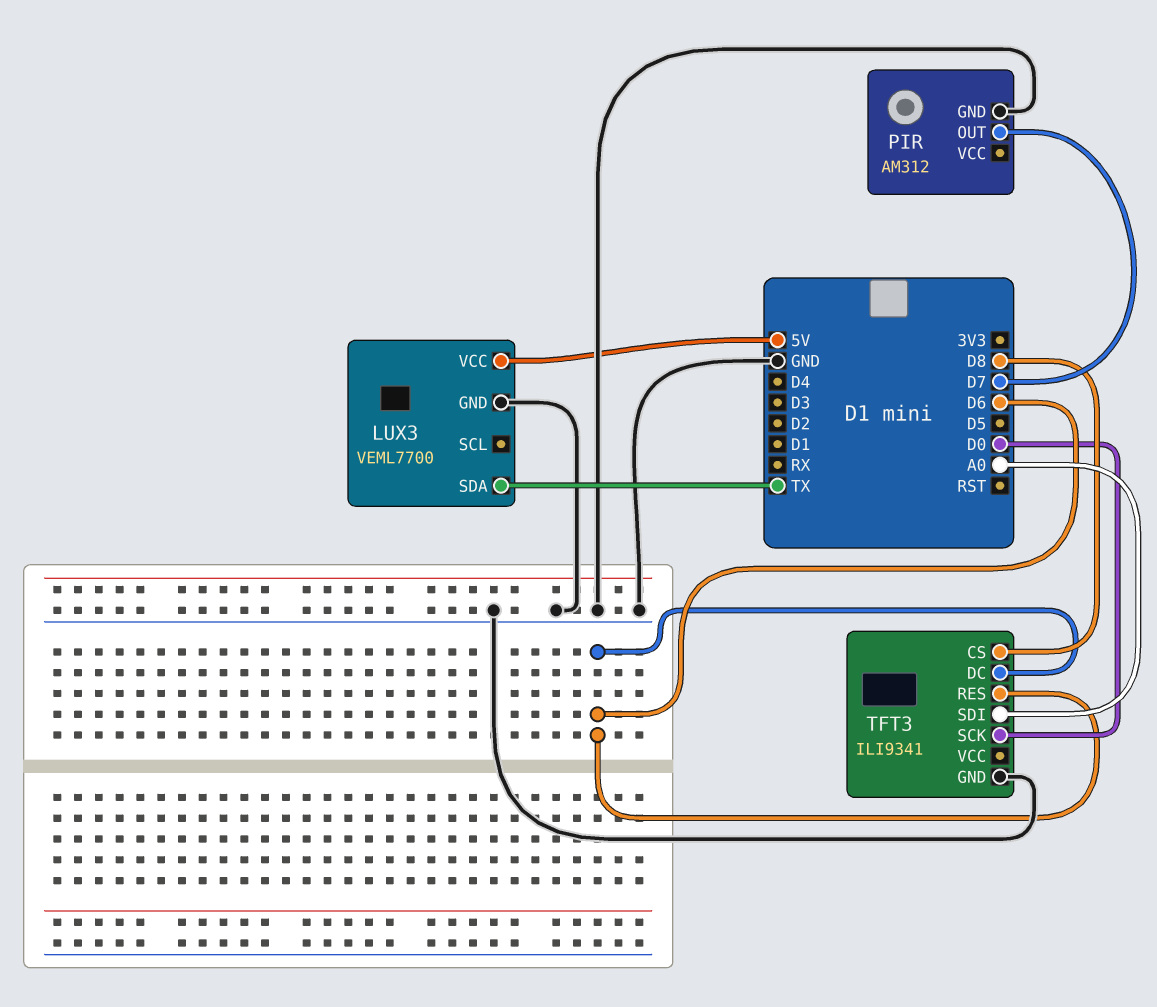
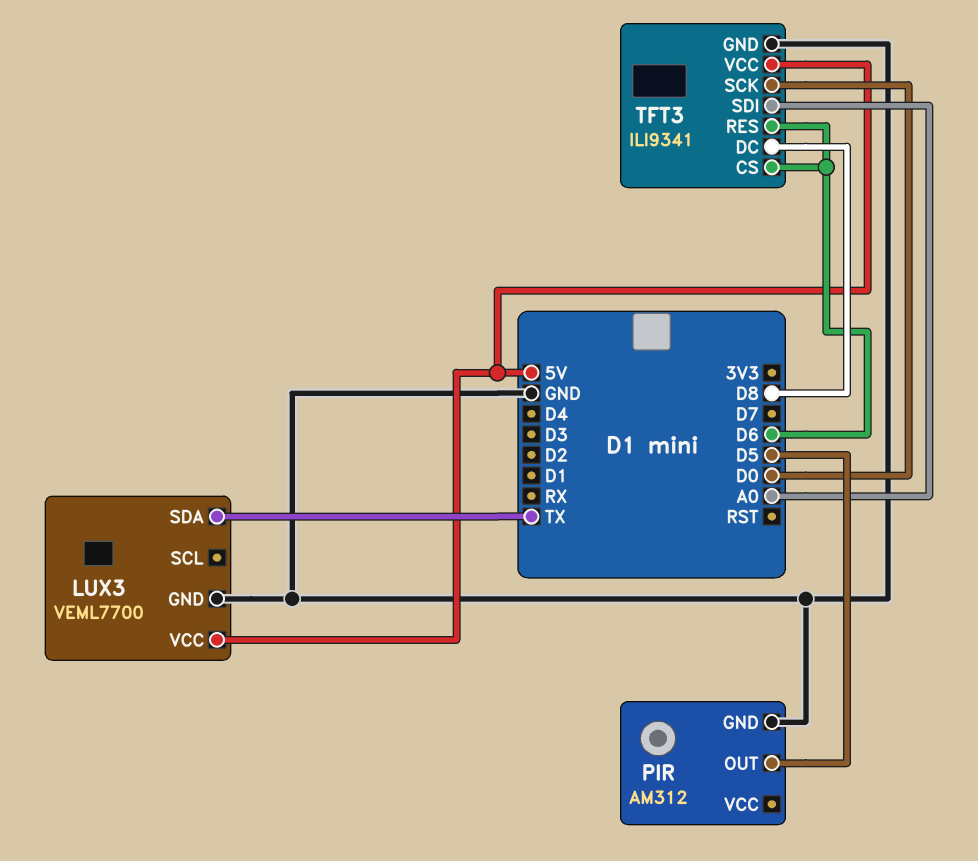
PIR pin OUT: D7 -> D5
TFT3 pin CS: D8 -> D6
TFT3 pin DC: D6 -> D8
TFT3 pin VCC: none -> 5V

